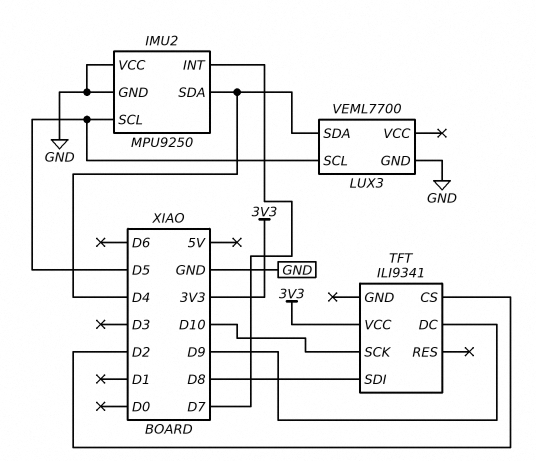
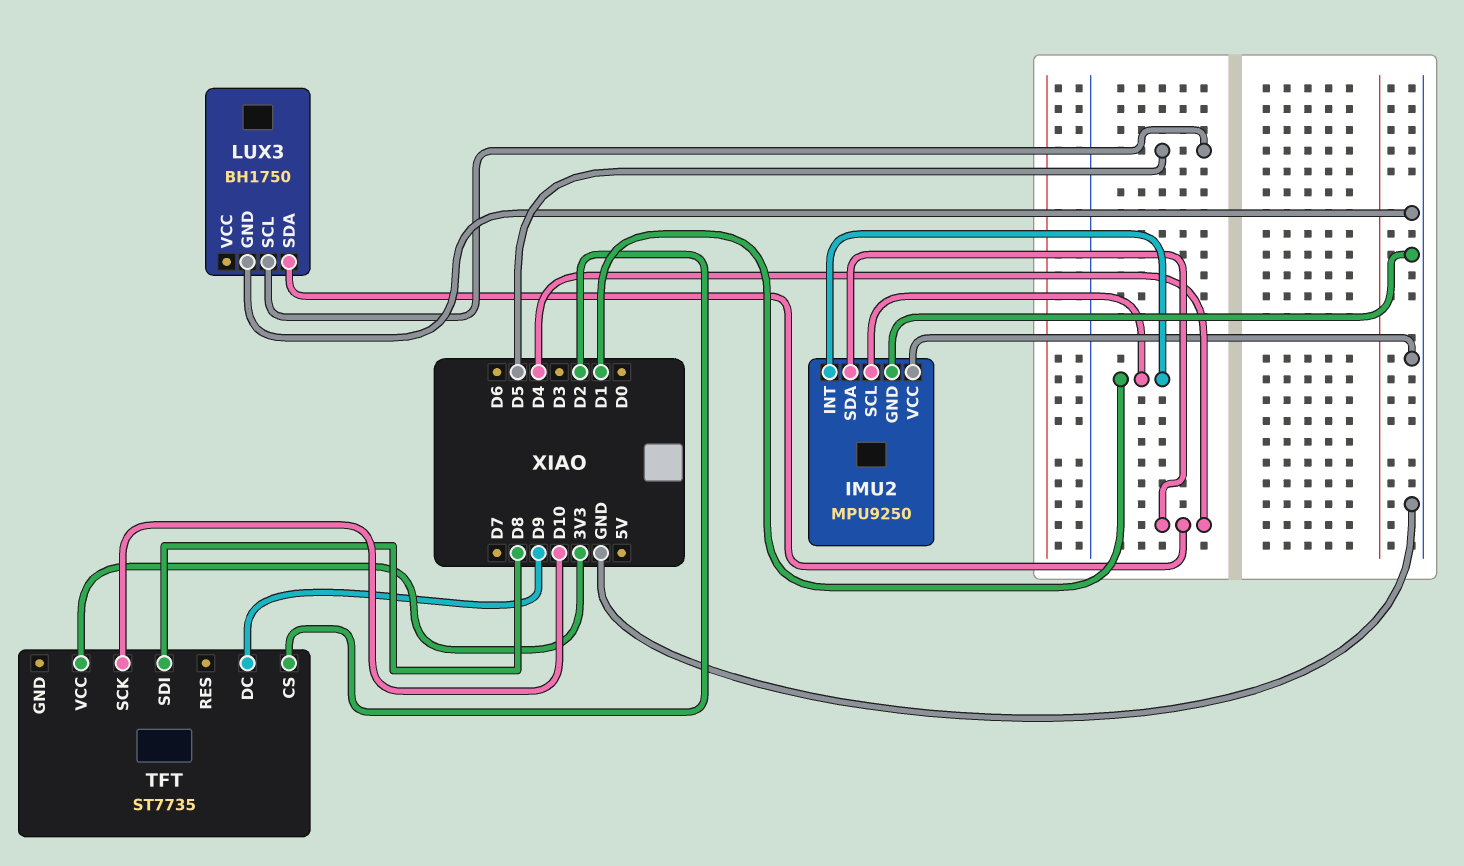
IMU2 pin INT: D7 -> D1
IMU2 pin SCL: D5 -> D1
LUX3: VEML7700 -> BH1750
TFT: ILI9341 -> ST7735

